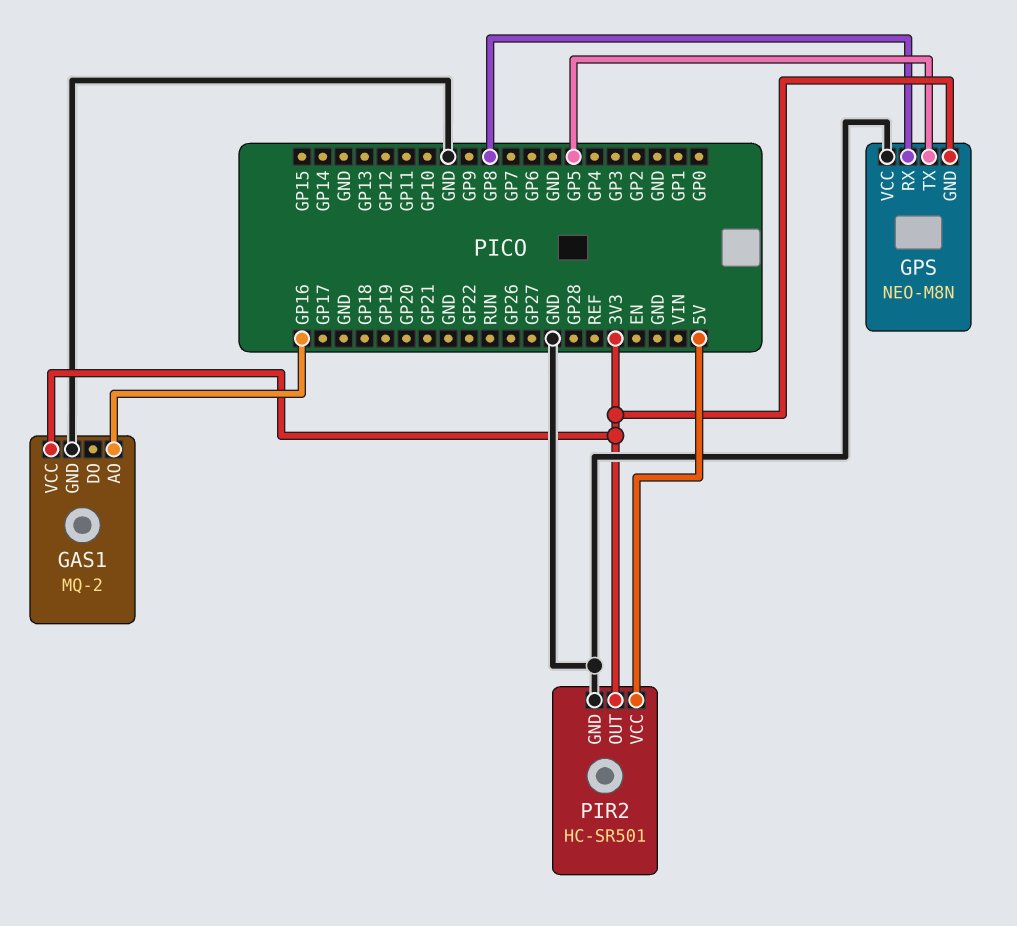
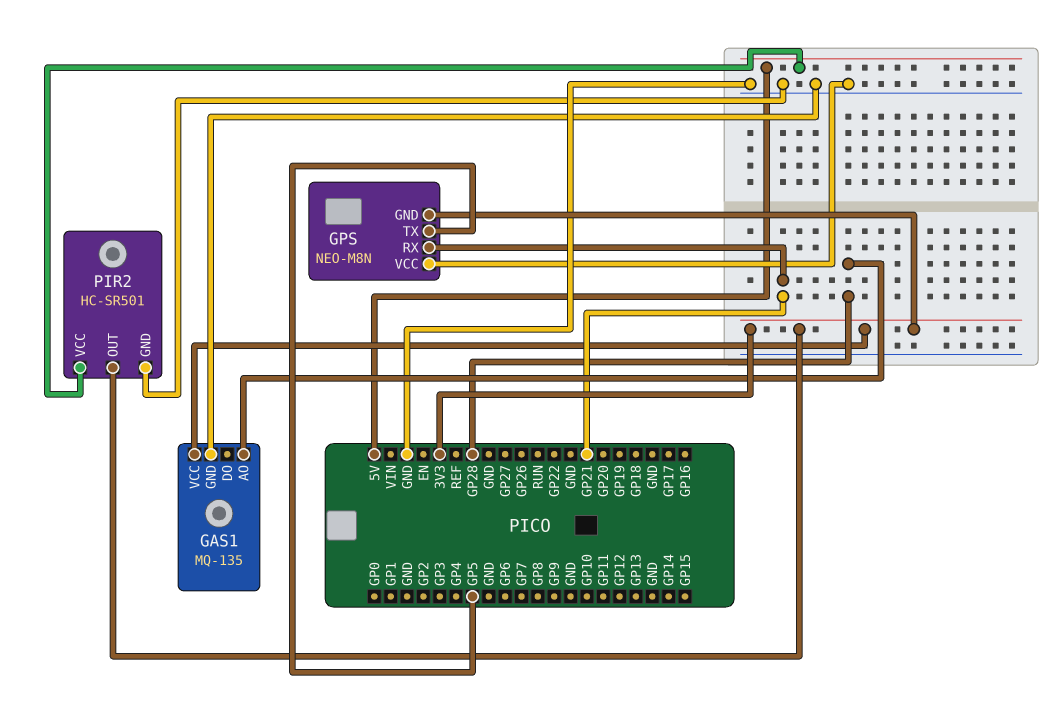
GAS1: MQ-2 -> MQ-135
GAS1 pin AO: GP16 -> GP28
GPS pin RX: GP8 -> GP21

